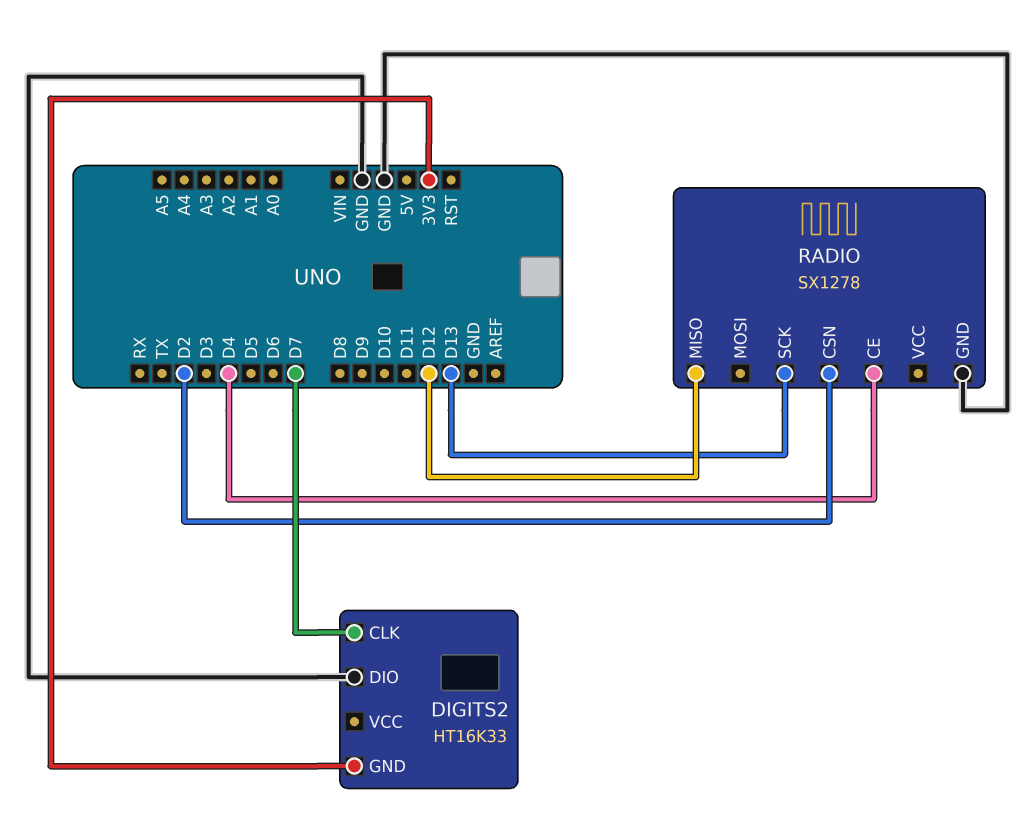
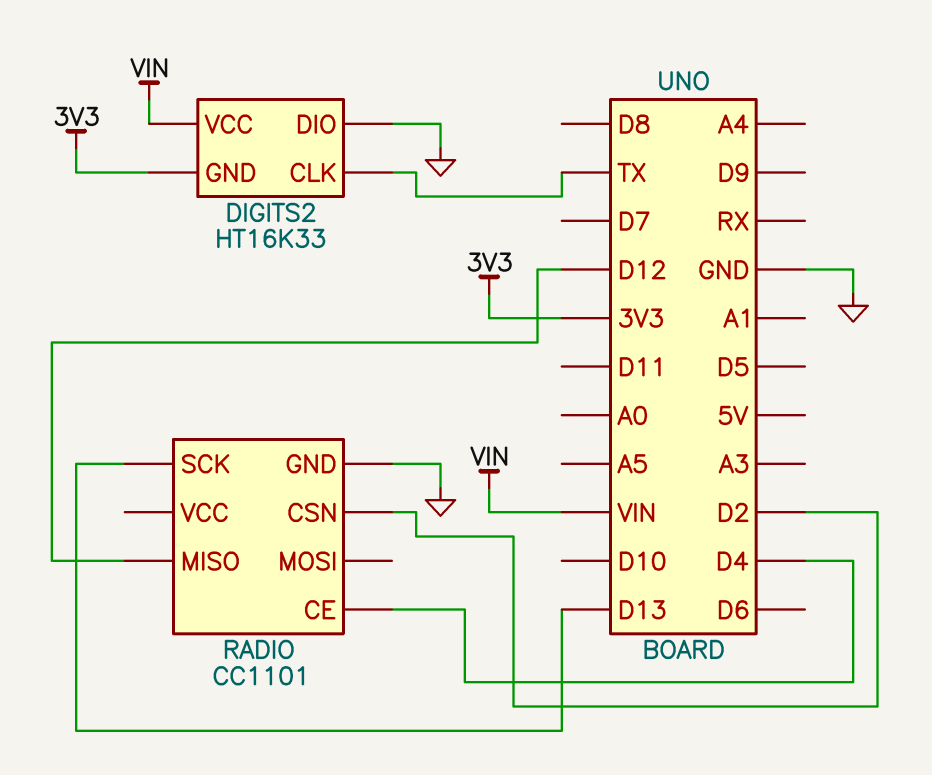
DIGITS2 pin CLK: D7 -> TX
DIGITS2 pin VCC: none -> VIN
RADIO: SX1278 -> CC1101

